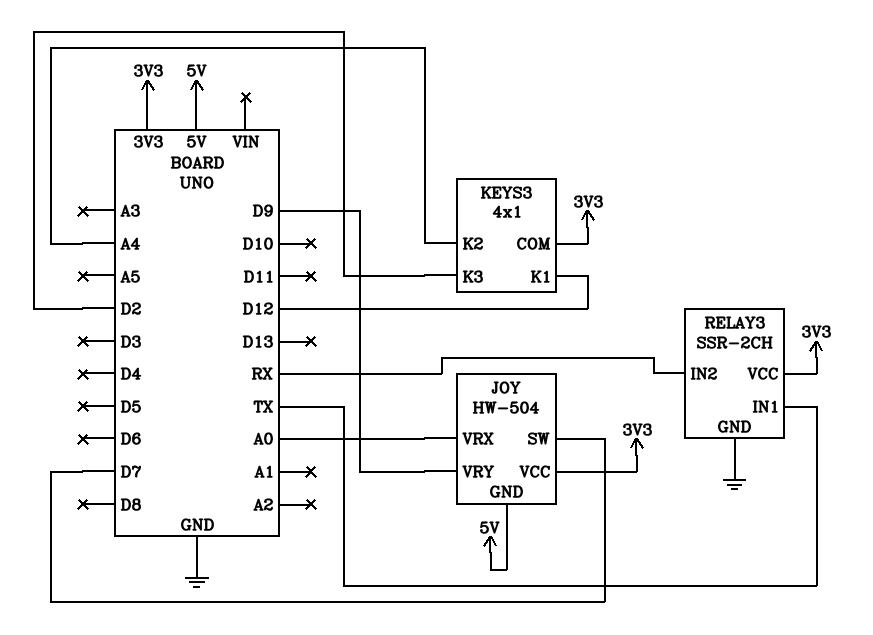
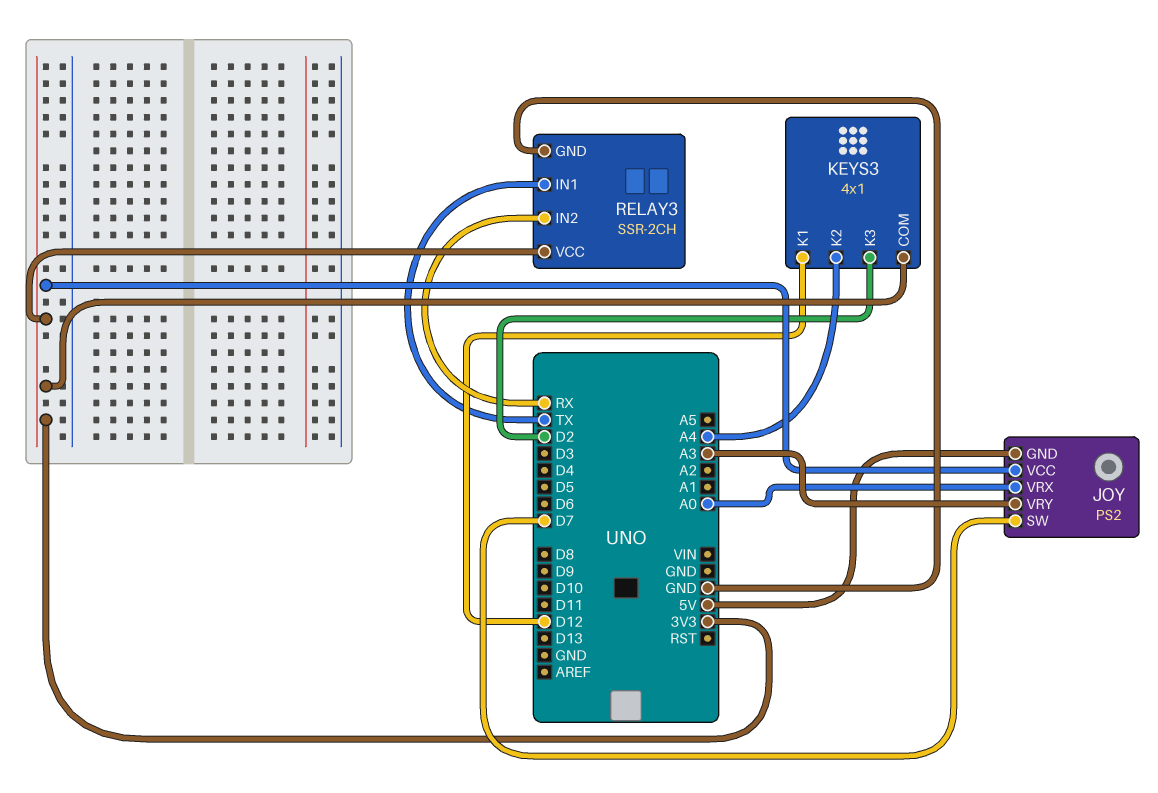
JOY: HW-504 -> PS2
JOY pin VRY: D9 -> A3

